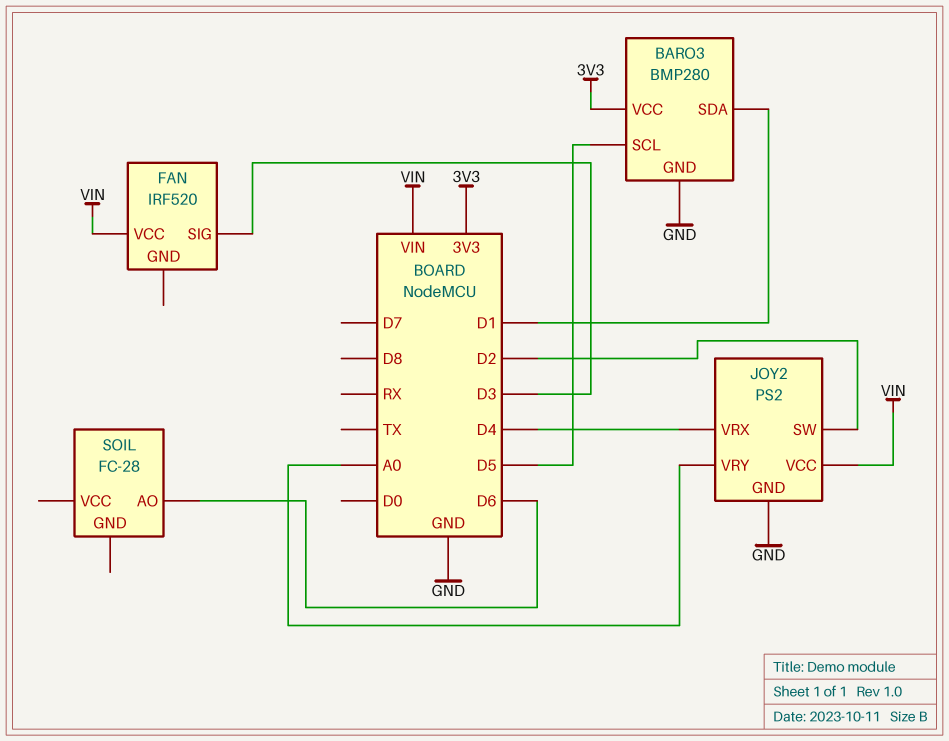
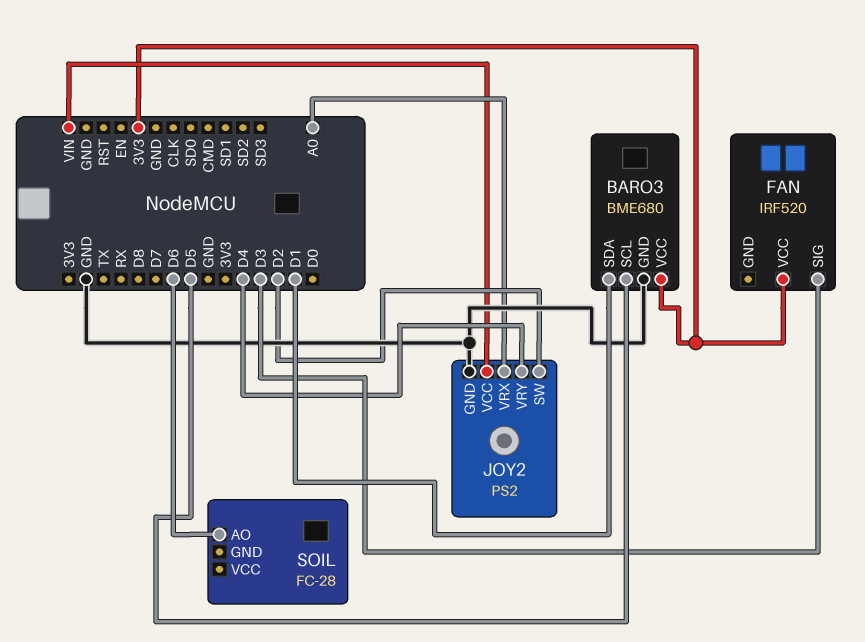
BARO3: BMP280 -> BME680
FAN pin VCC: VIN -> 3V3
JOY2 pin VRX: D4 -> A0
JOY2 pin VRY: A0 -> D4

